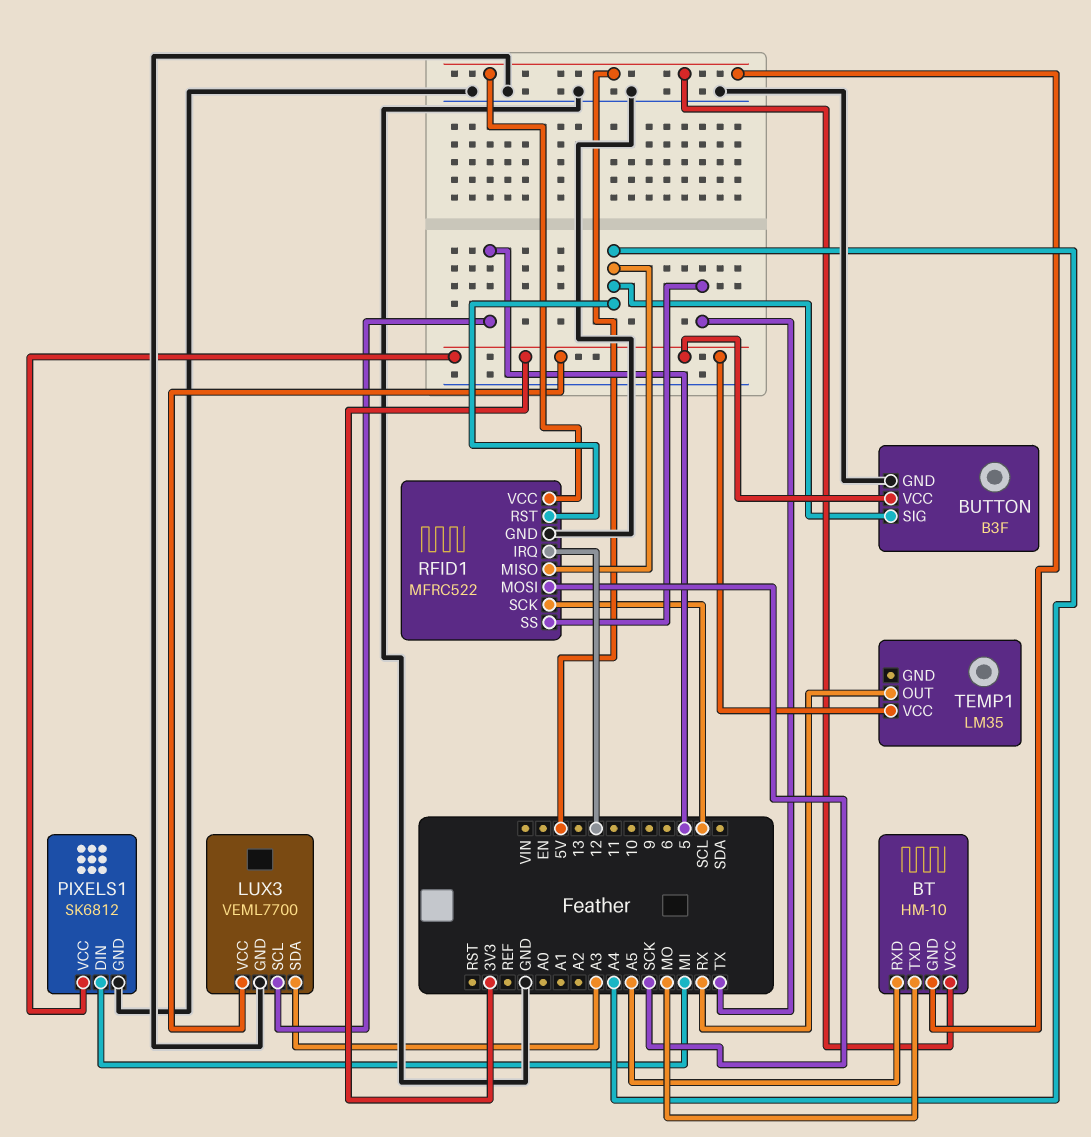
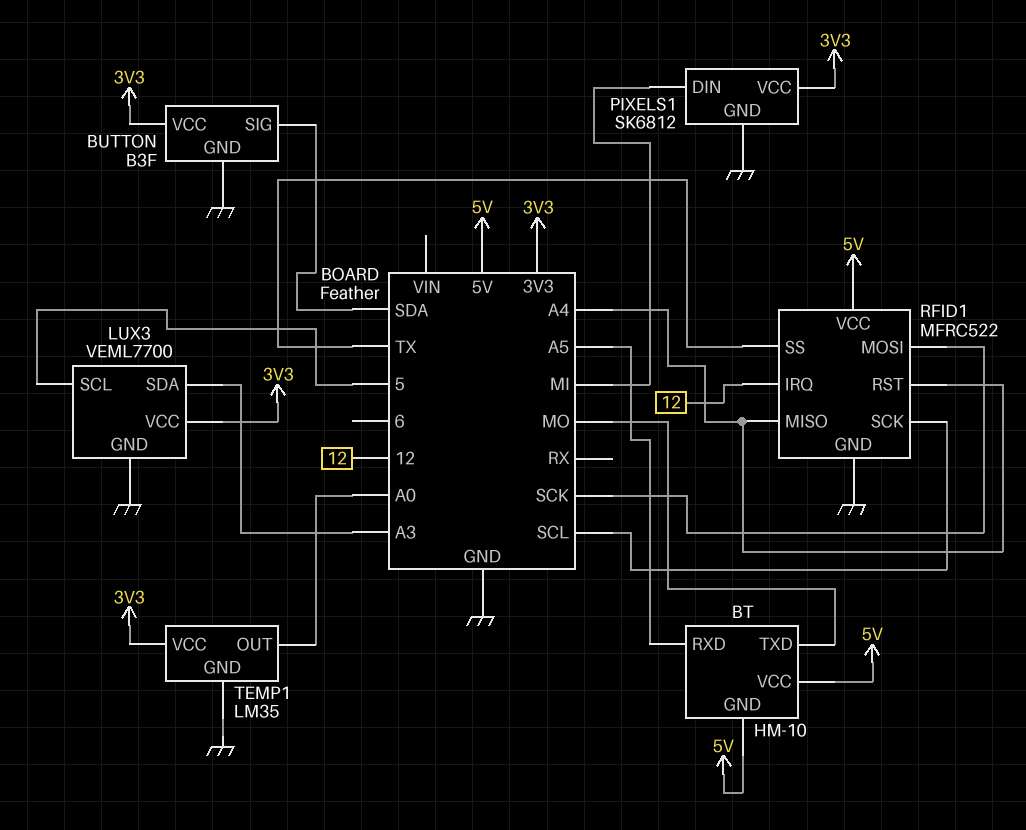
BUTTON pin SIG: A4 -> SDA
TEMP1 pin GND: none -> GND
TEMP1 pin OUT: RX -> A0

